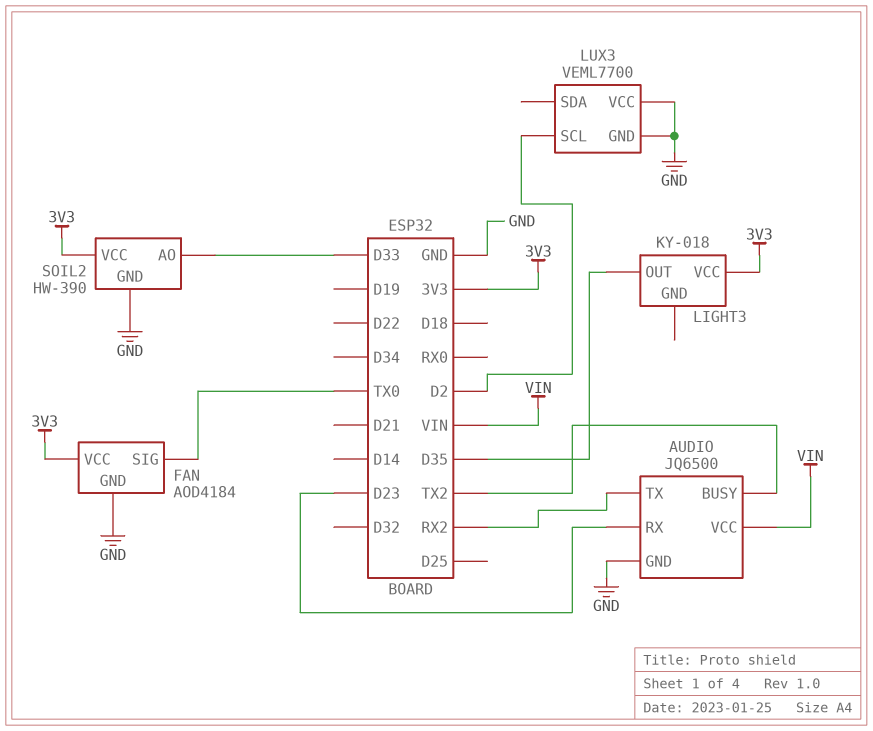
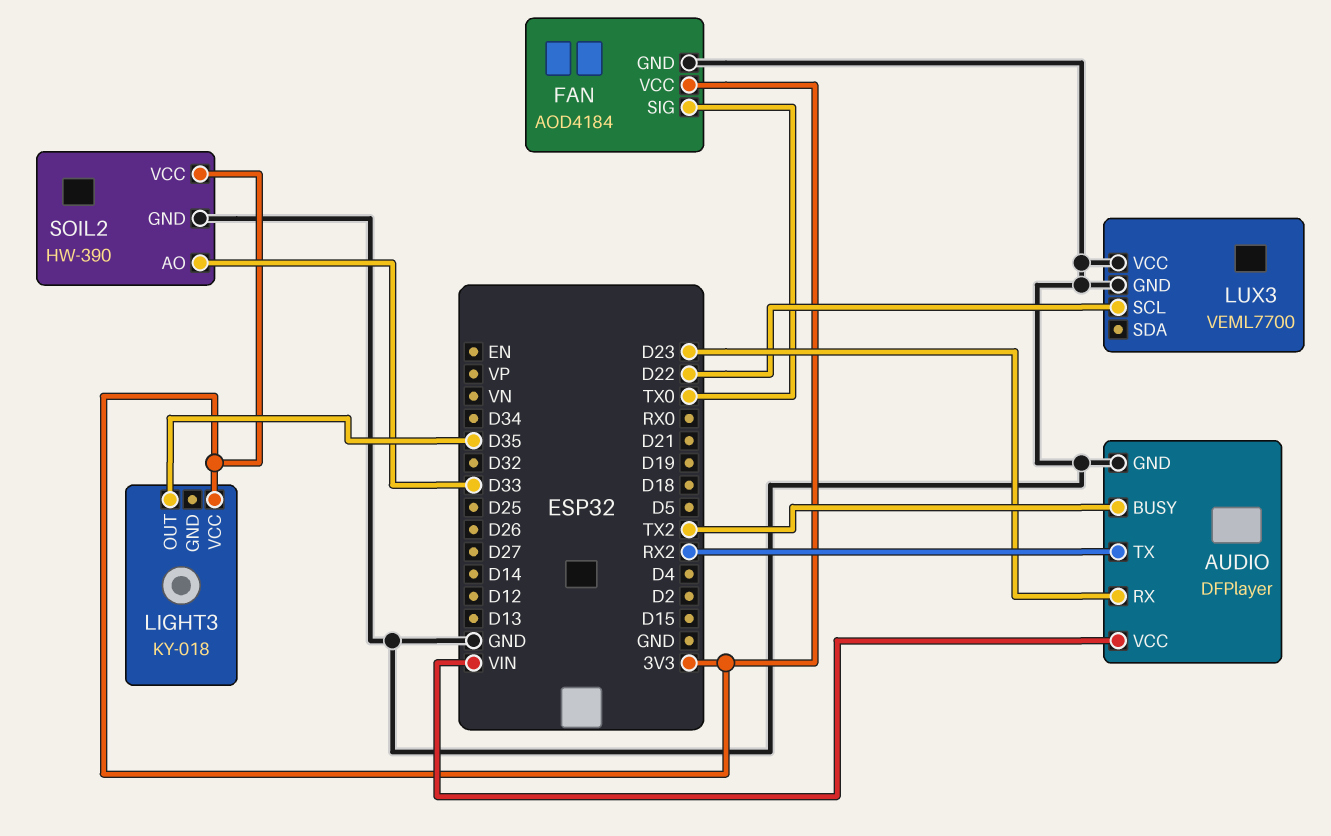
AUDIO: JQ6500 -> DFPlayer
LUX3 pin SCL: D2 -> D22

